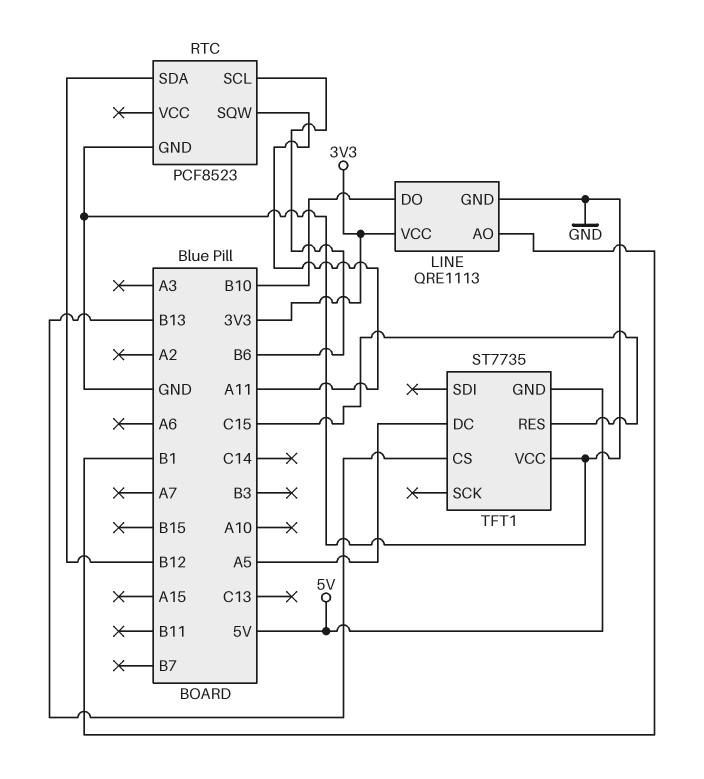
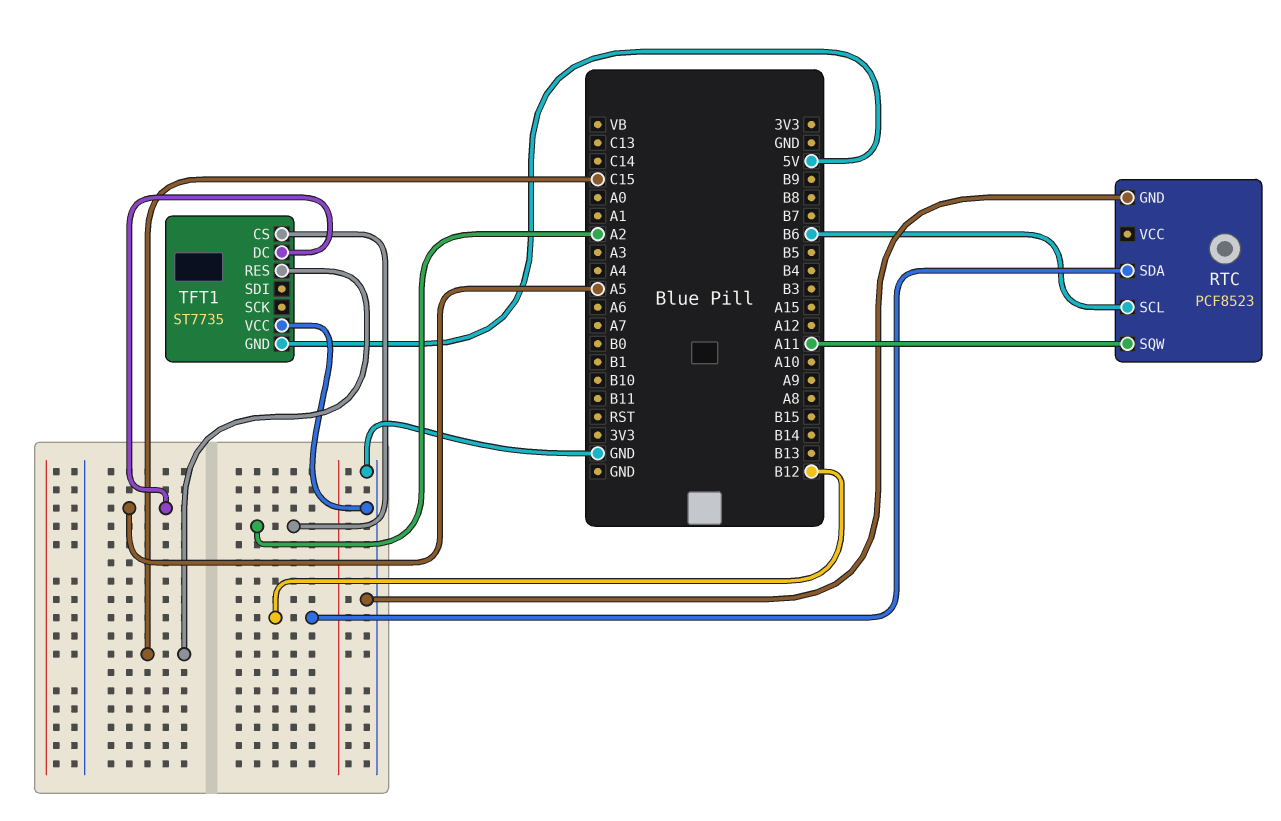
LINE: QRE1113 -> none
LINE pin AO: B1 -> none
LINE pin DO: B10 -> none
LINE pin GND: GND -> none
LINE pin VCC: 3V3 -> none
TFT1 pin CS: B13 -> A2

